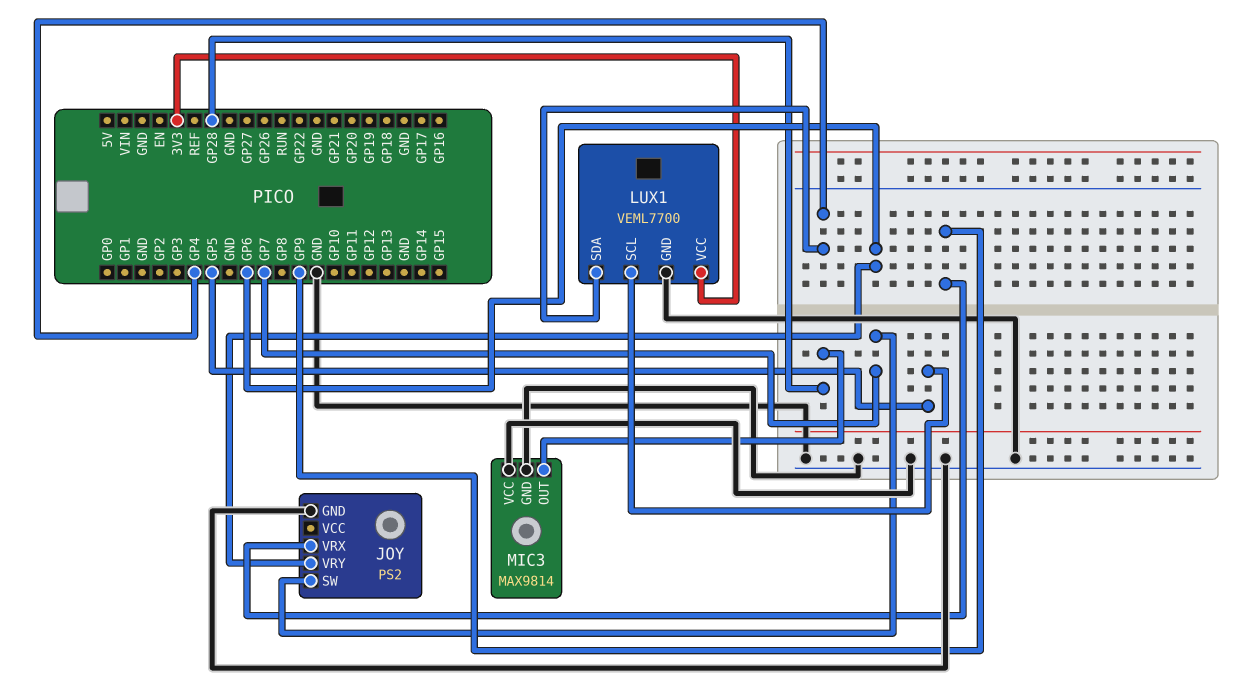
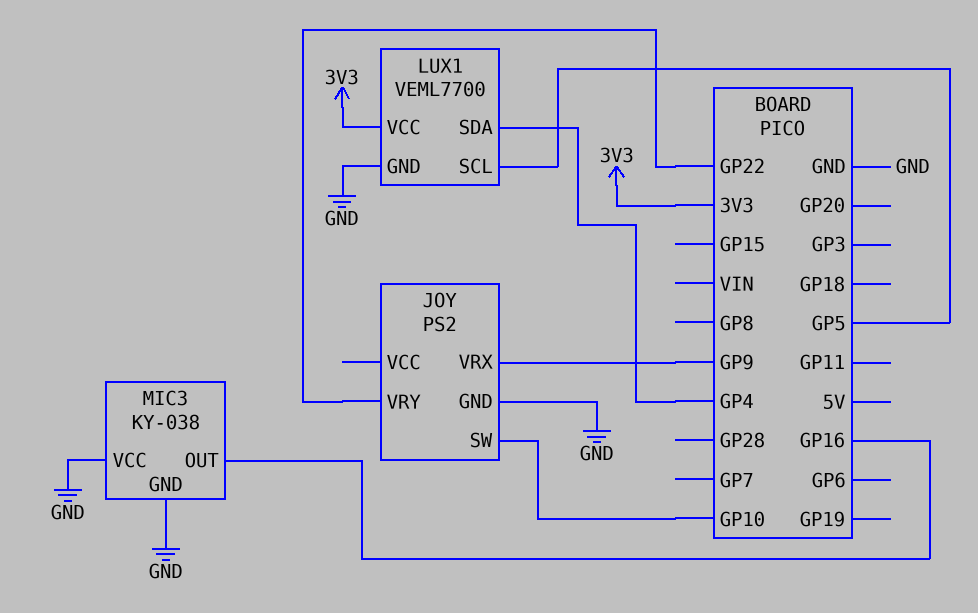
JOY pin SW: GP7 -> GP10
JOY pin VRY: GP6 -> GP22
MIC3: MAX9814 -> KY-038
MIC3 pin OUT: GP28 -> GP16

